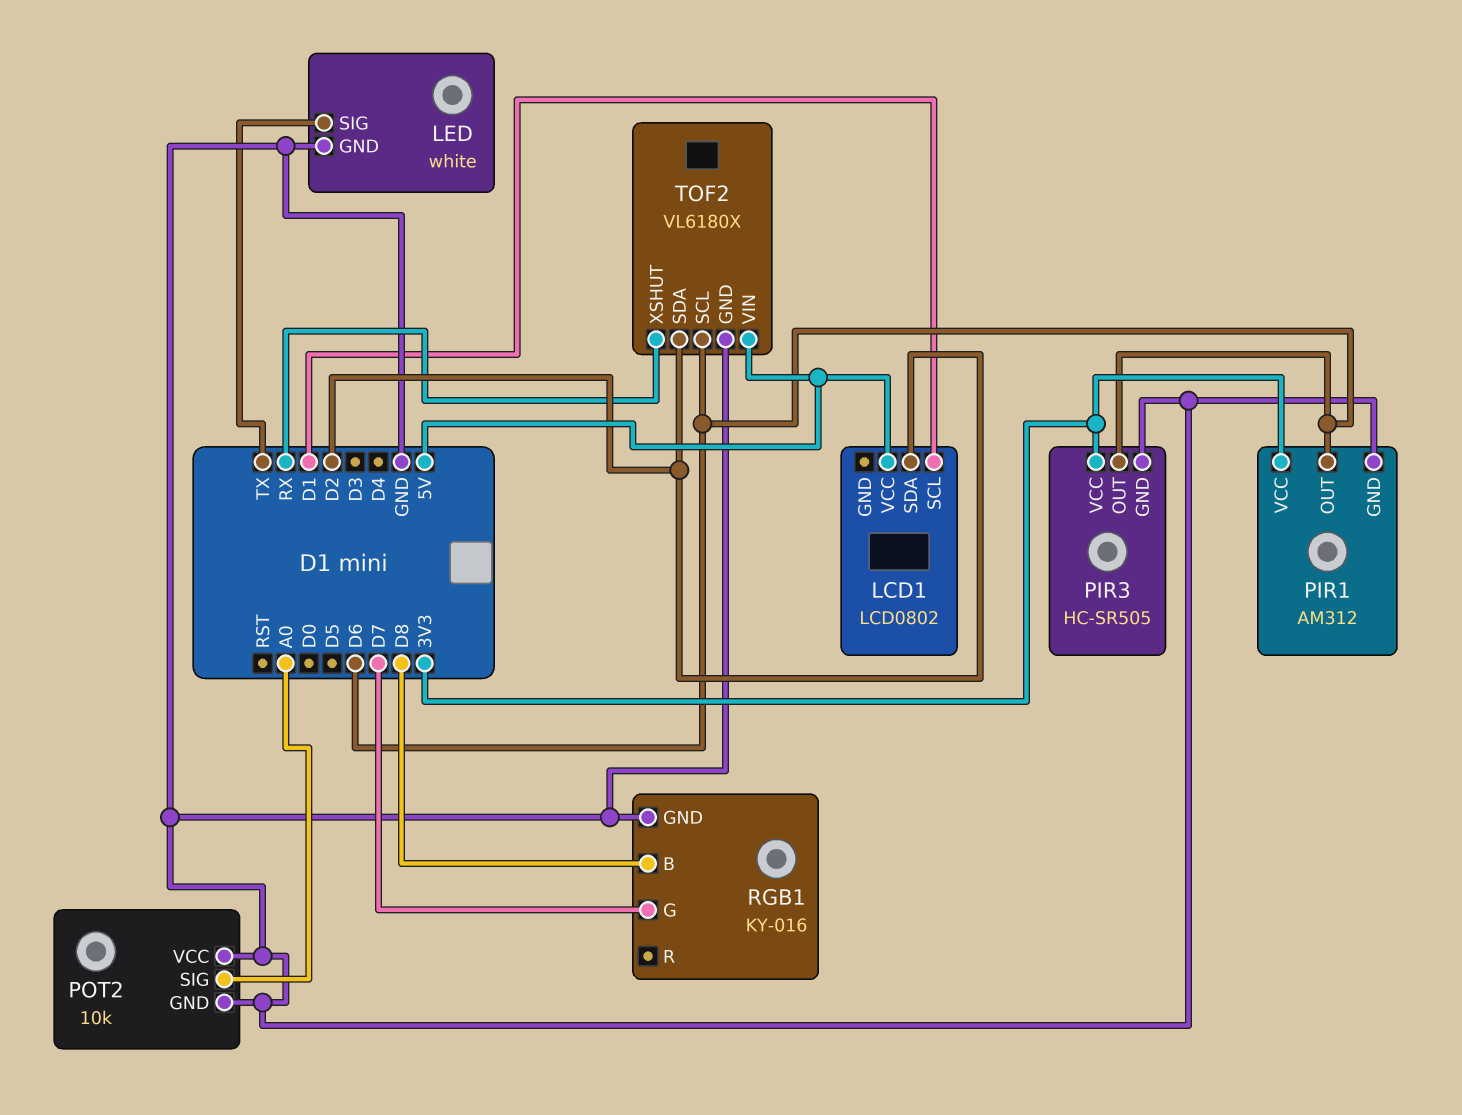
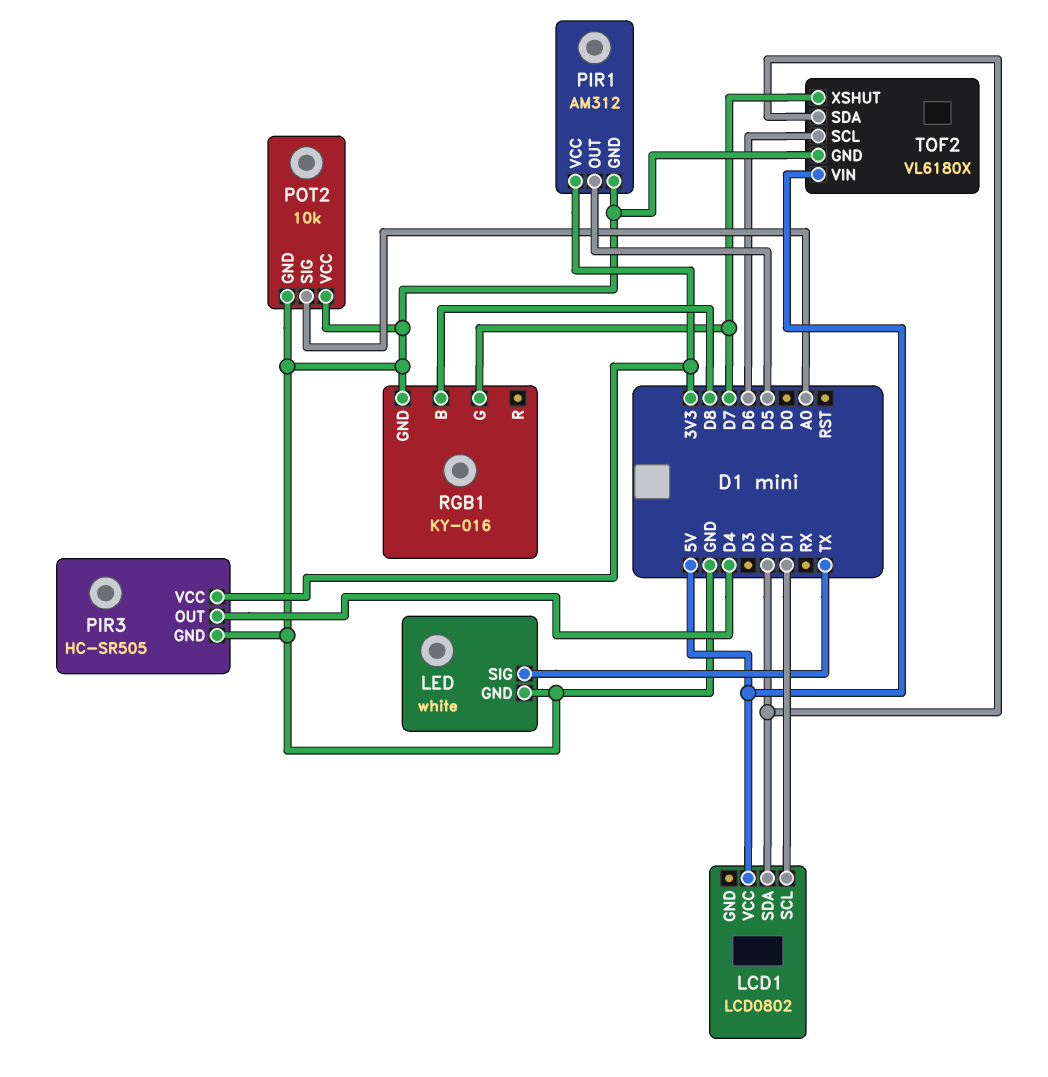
PIR1 pin OUT: D6 -> D5
PIR3 pin OUT: D6 -> D4
TOF2 pin XSHUT: RX -> D7

